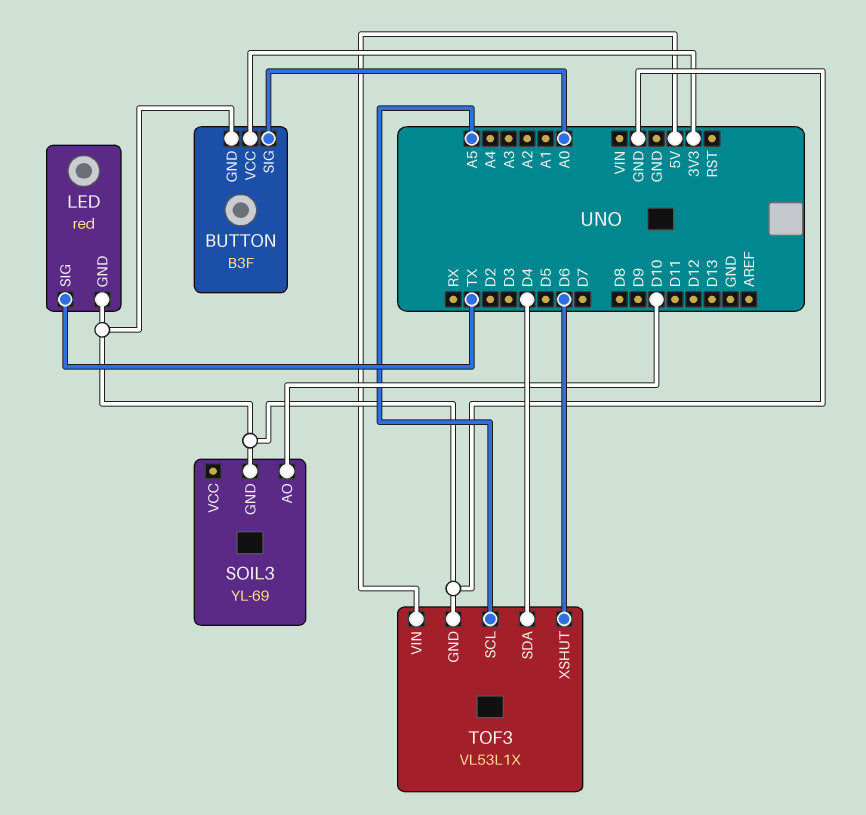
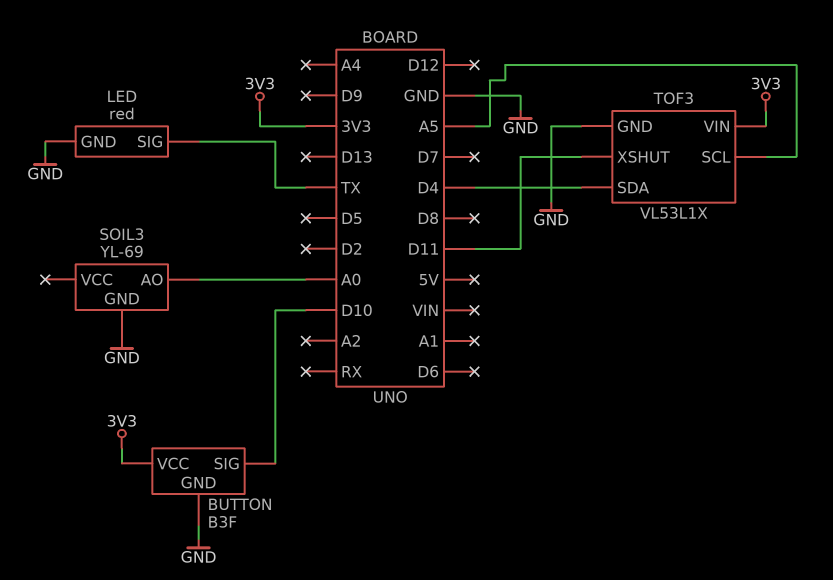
BUTTON pin SIG: A0 -> D10
SOIL3 pin AO: D10 -> A0
TOF3 pin VIN: 5V -> 3V3
TOF3 pin XSHUT: D6 -> D11

